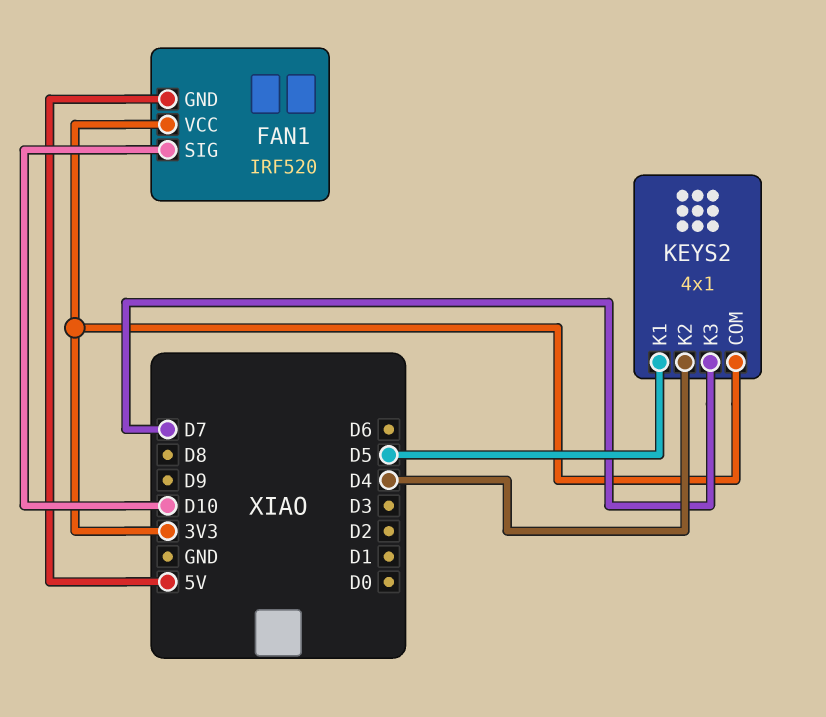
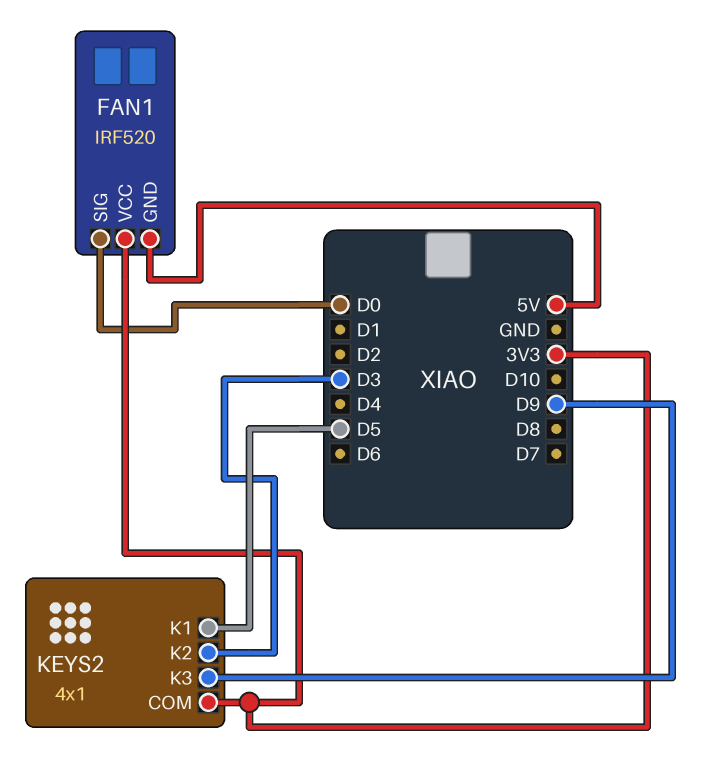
FAN1 pin SIG: D10 -> D0
KEYS2 pin K2: D4 -> D3
KEYS2 pin K3: D7 -> D9

